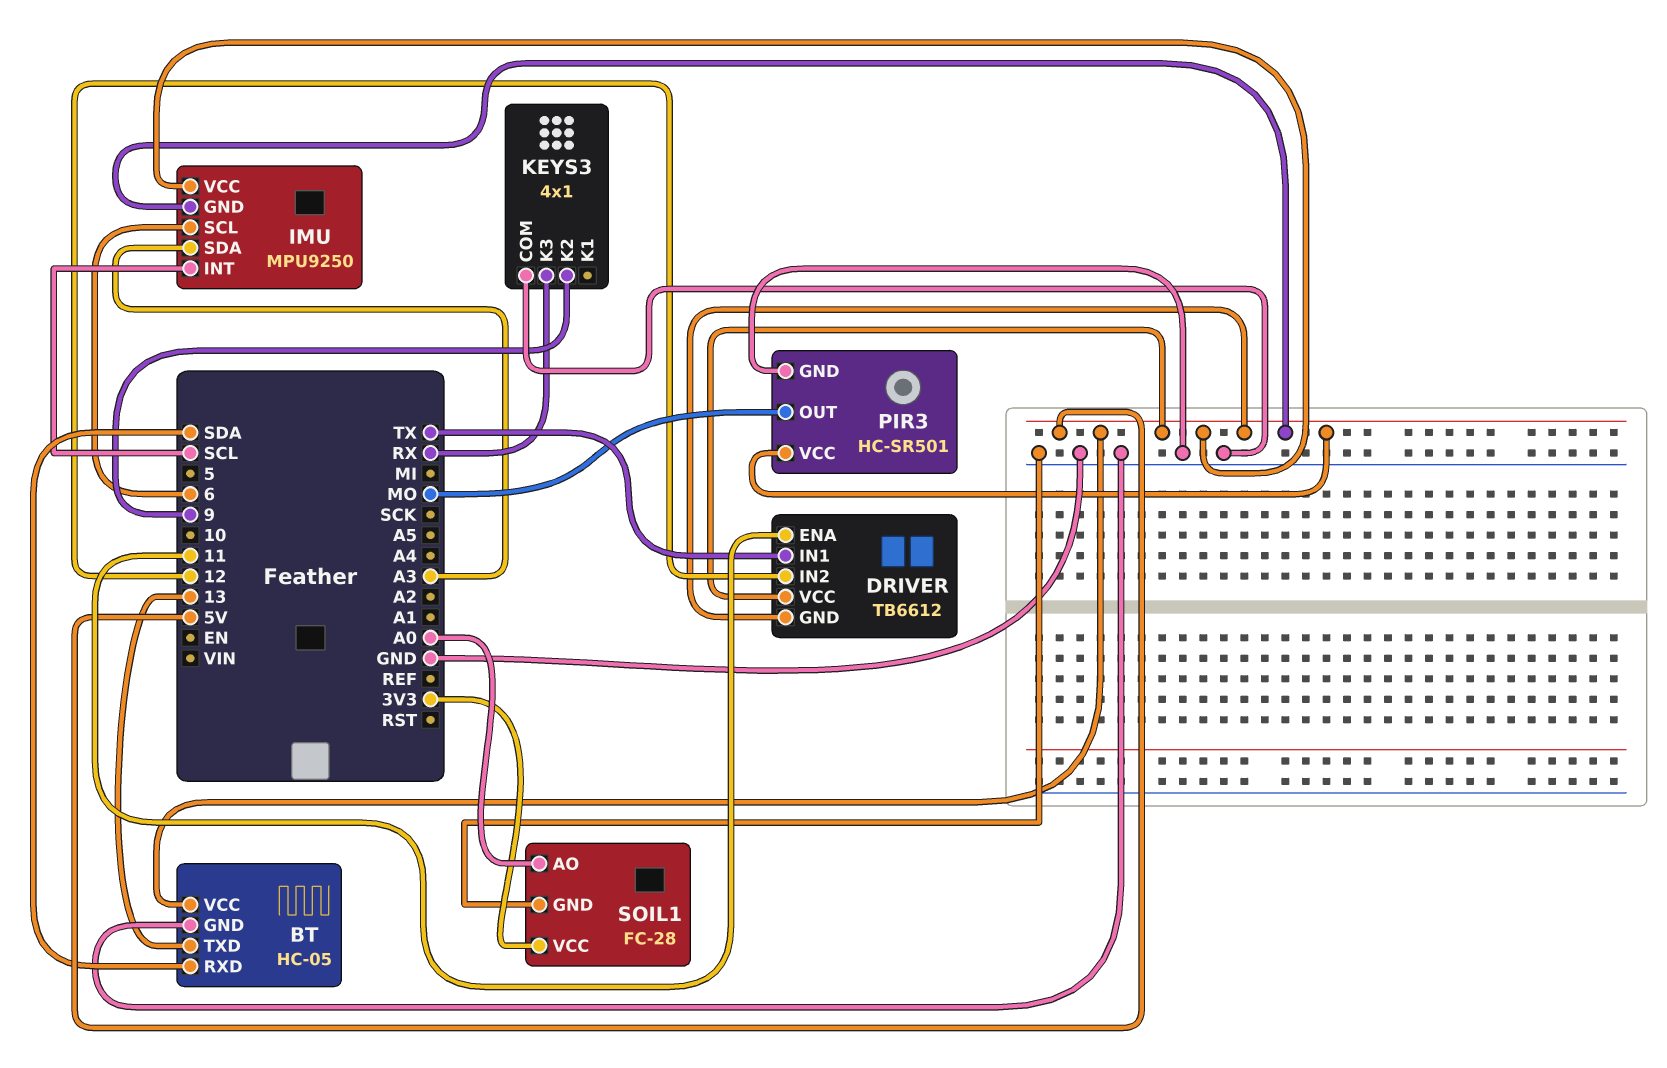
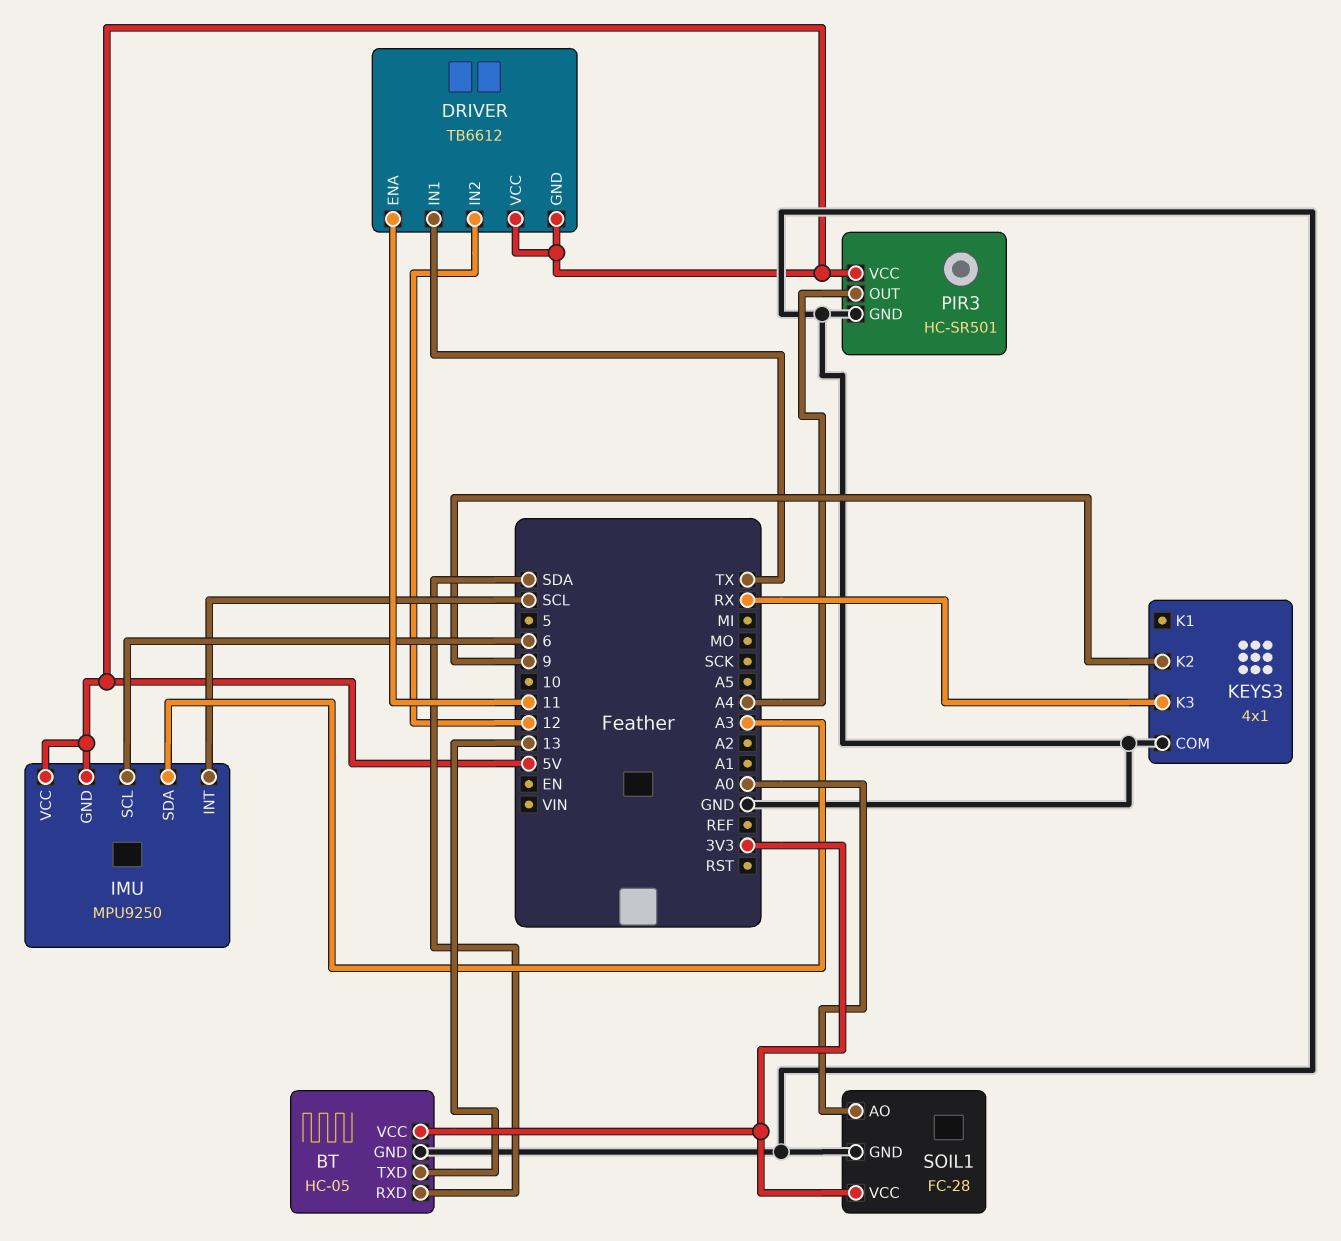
BT pin VCC: 5V -> 3V3
PIR3 pin OUT: MO -> A4

